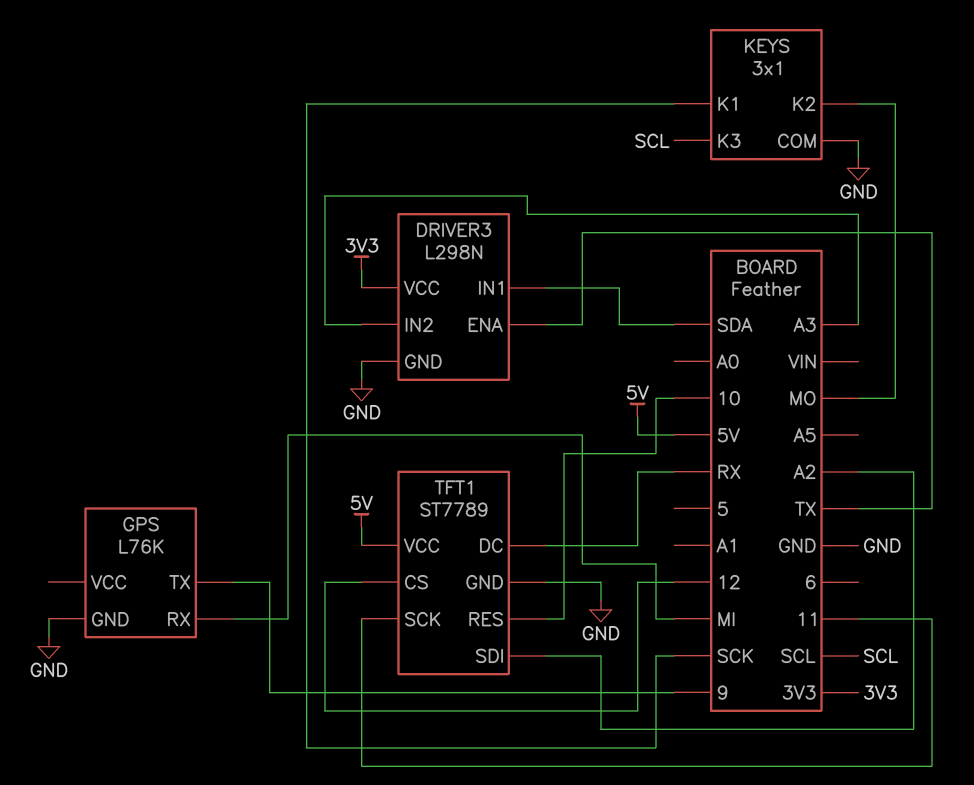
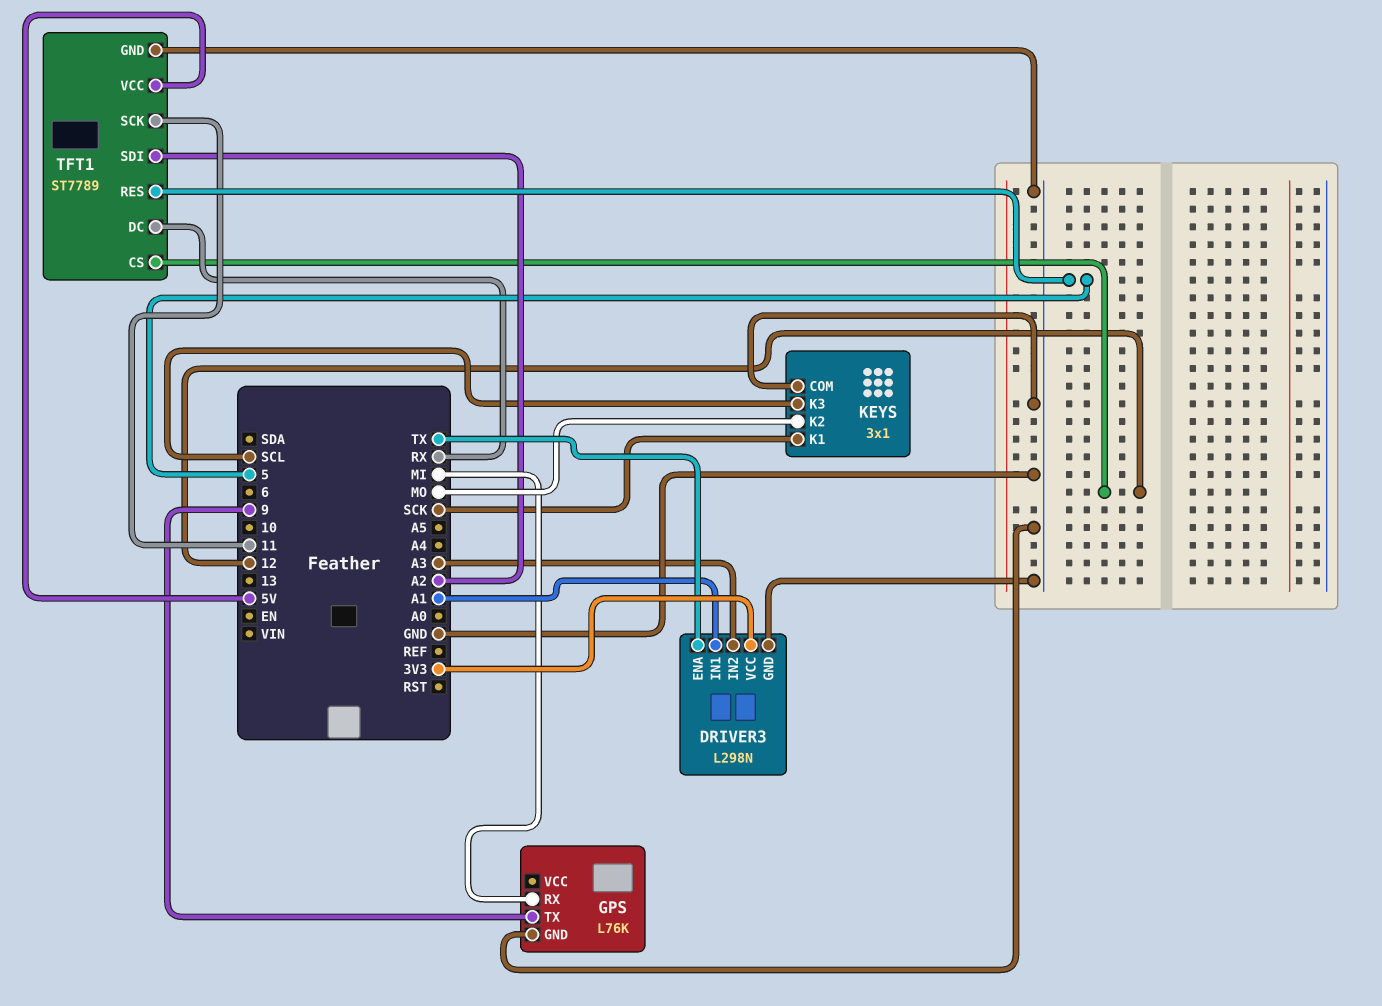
DRIVER3 pin IN1: SDA -> A1
TFT1 pin RES: 10 -> 5

